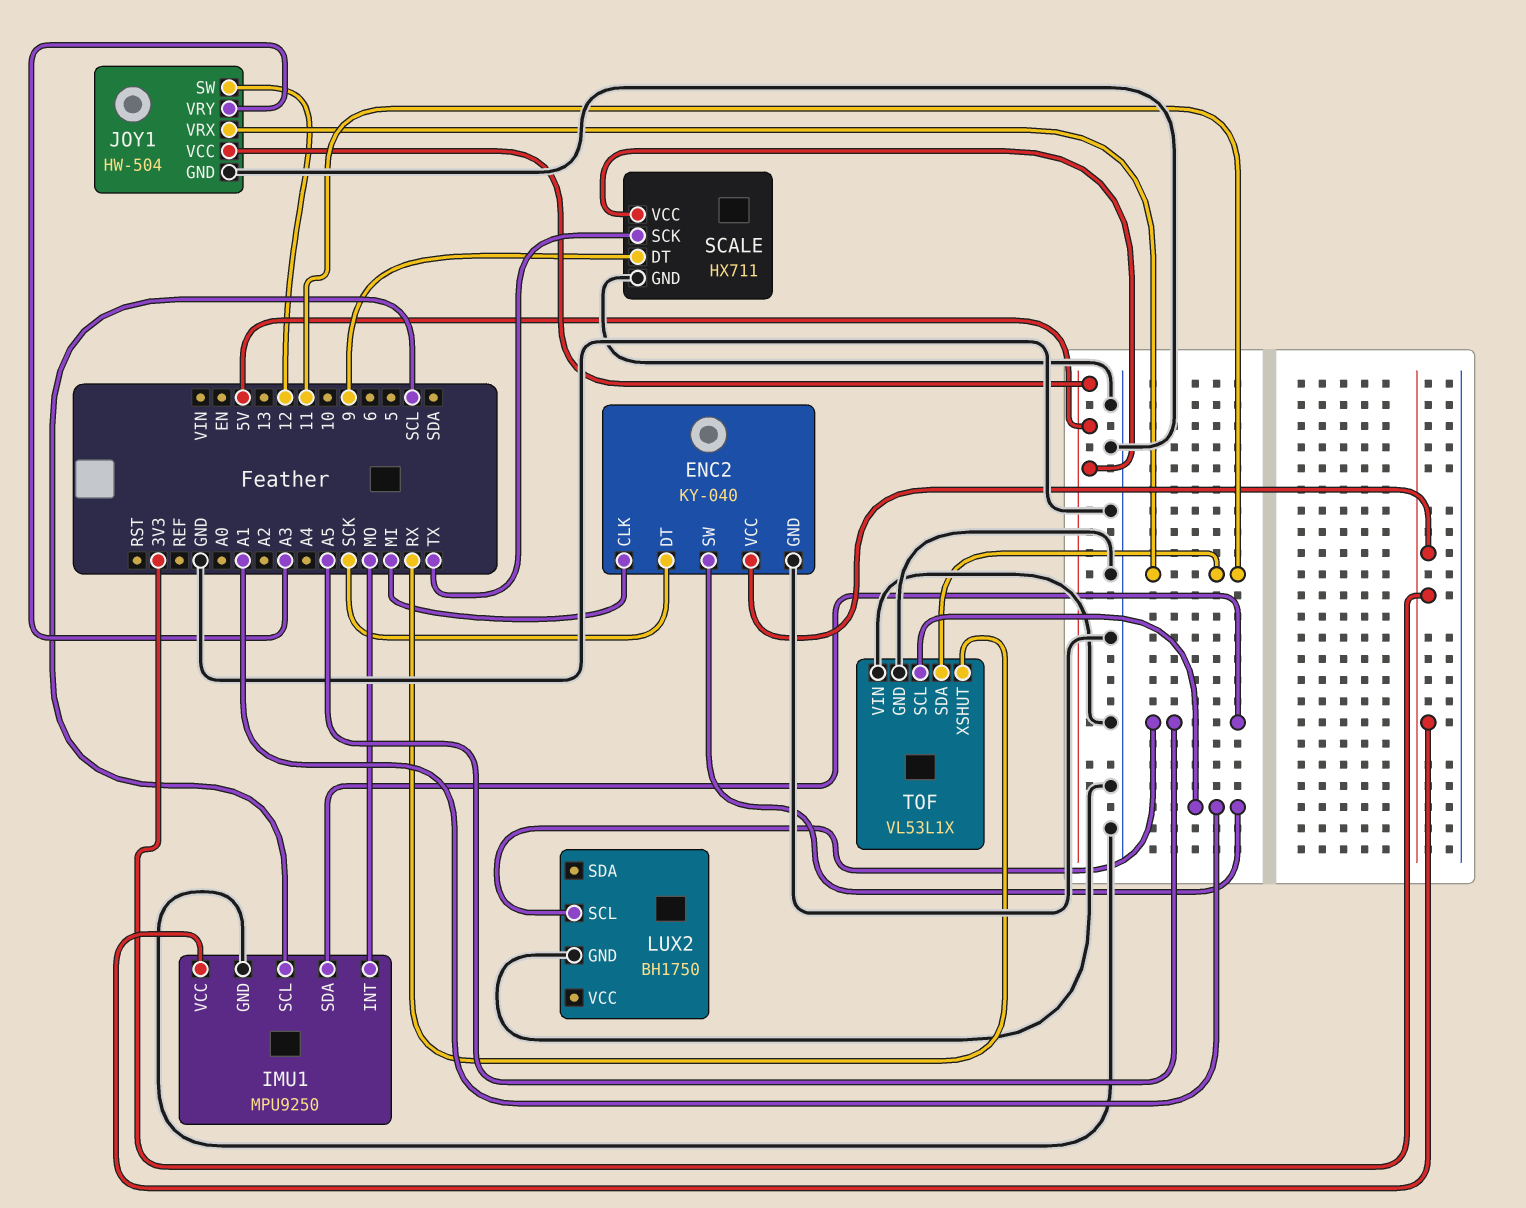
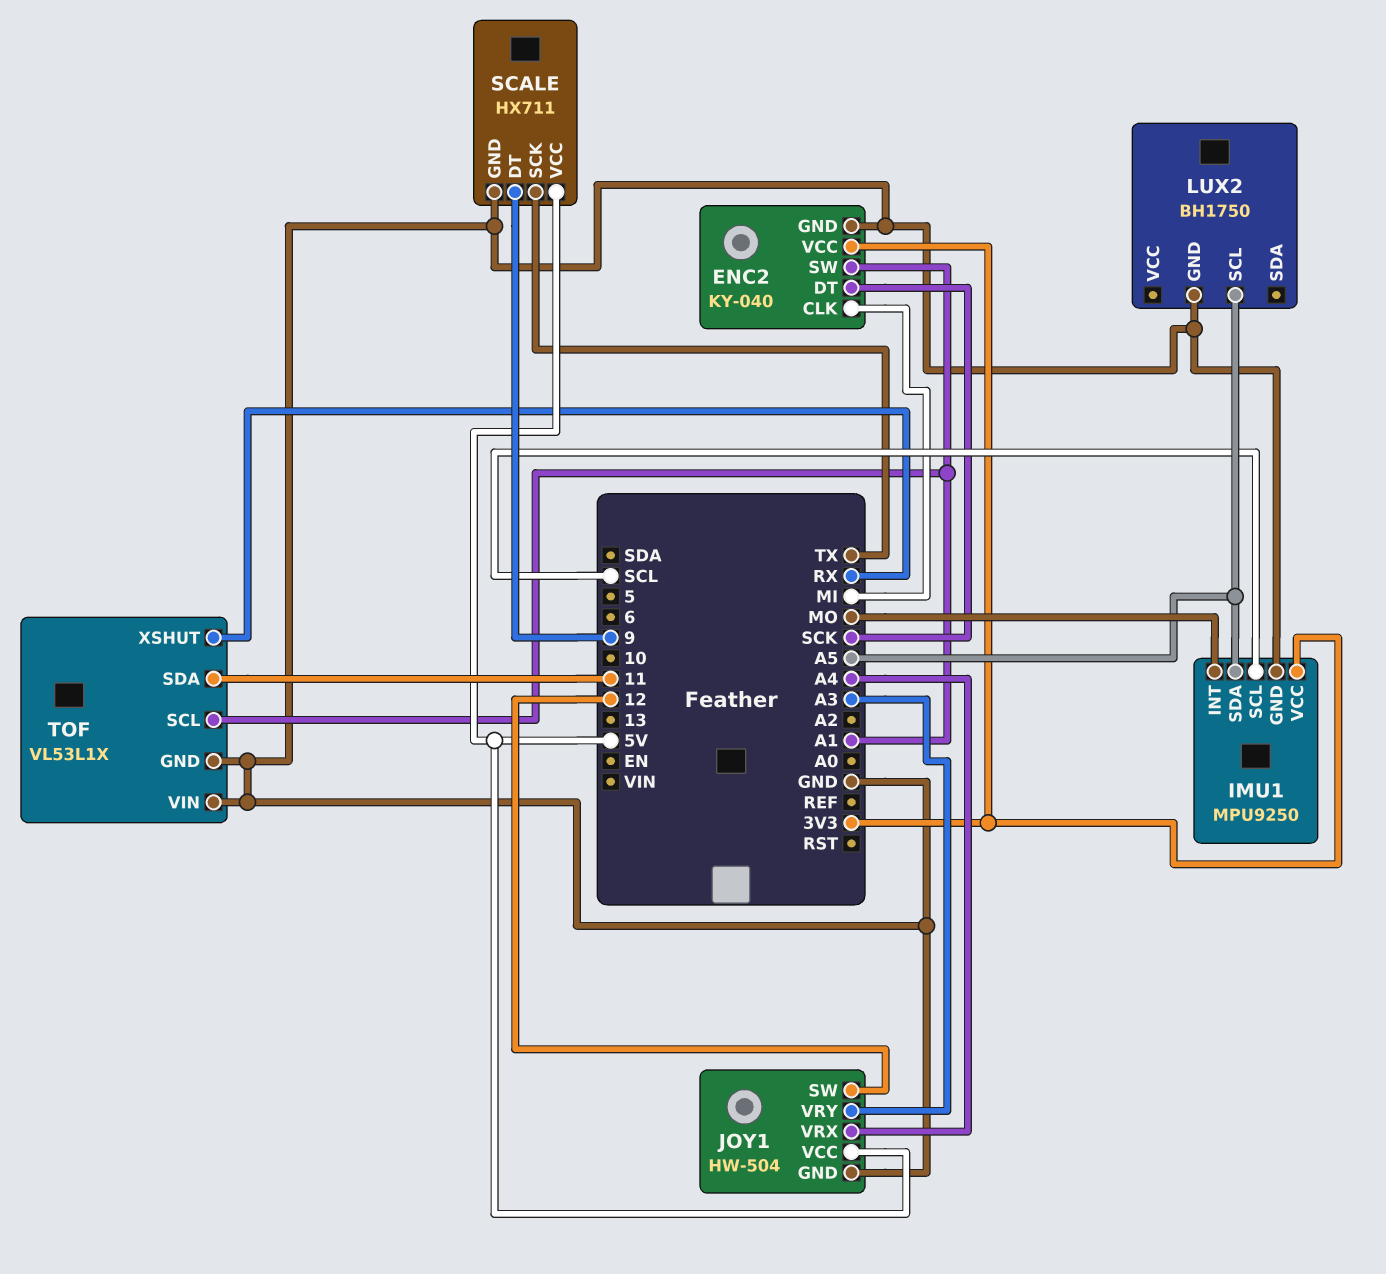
JOY1 pin VRX: 11 -> A4

